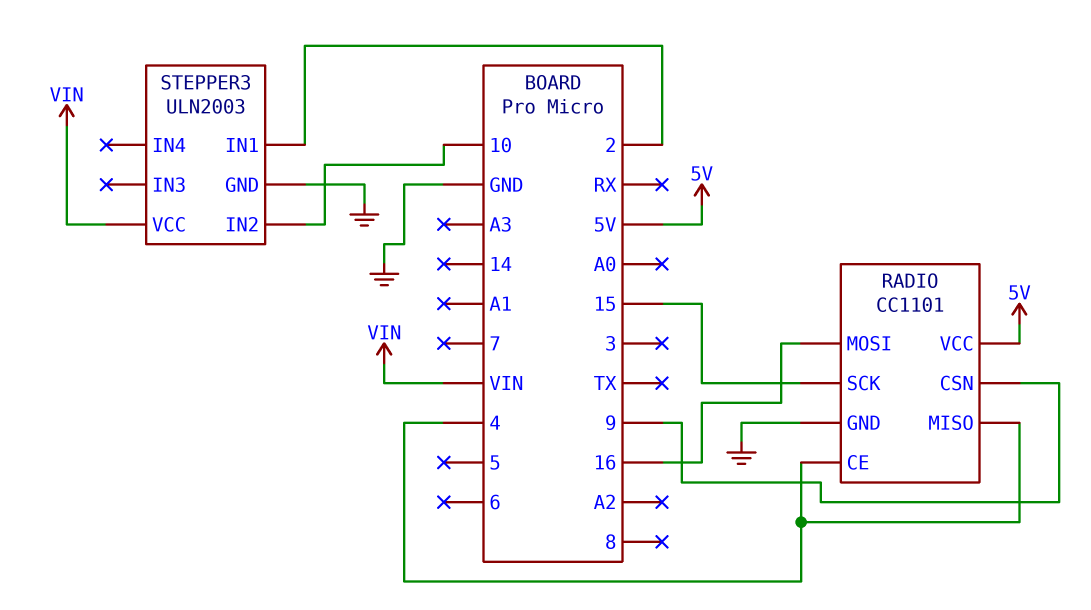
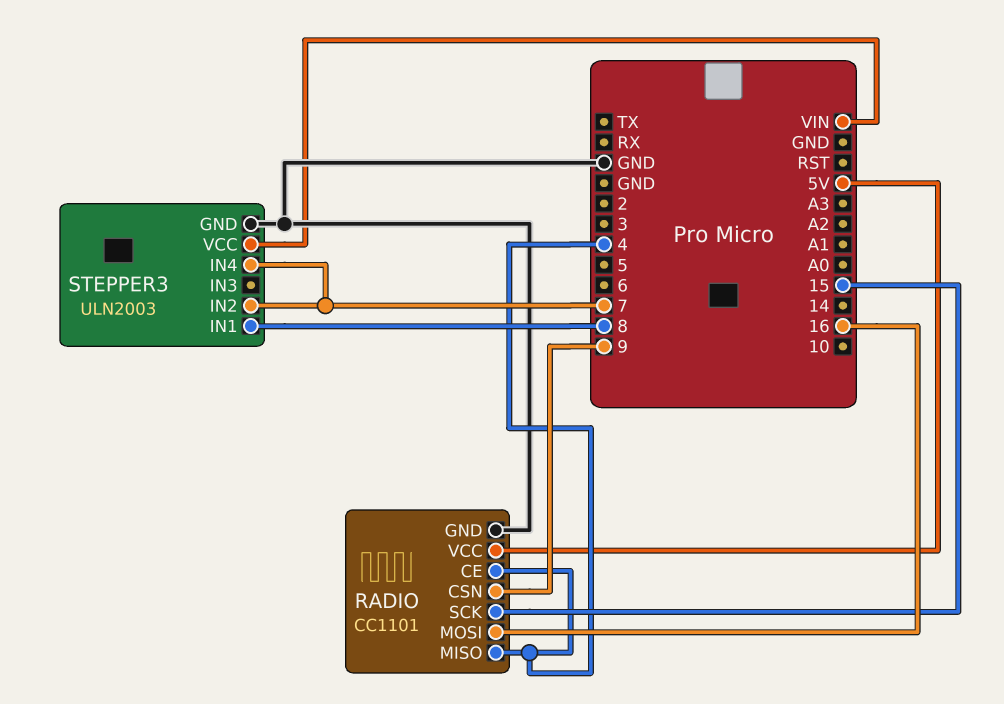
STEPPER3 pin IN1: 2 -> 8
STEPPER3 pin IN2: 10 -> 7
STEPPER3 pin IN4: none -> 7

